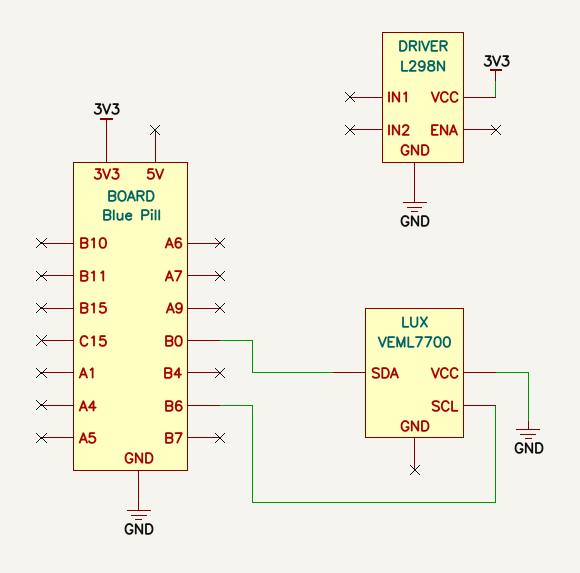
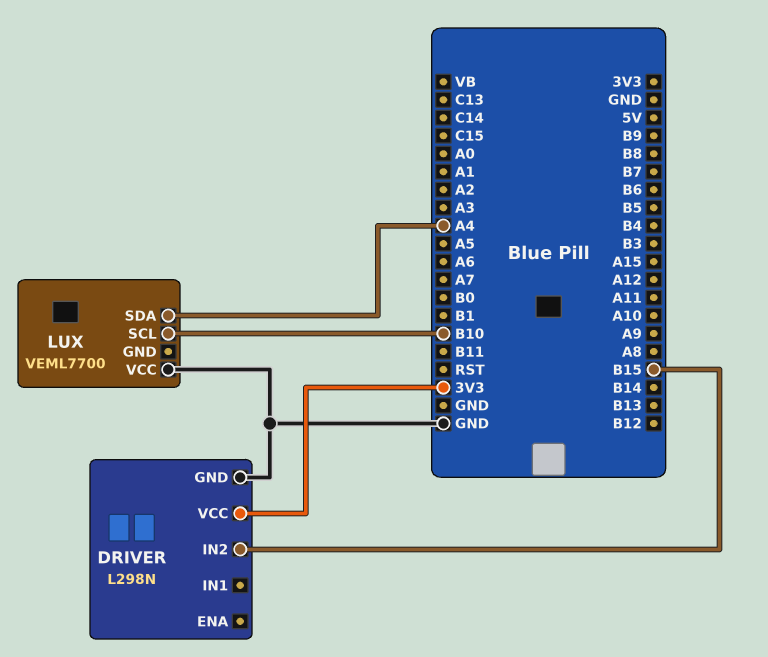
DRIVER pin IN2: none -> B15
LUX pin SCL: B6 -> B10
LUX pin SDA: B0 -> A4

